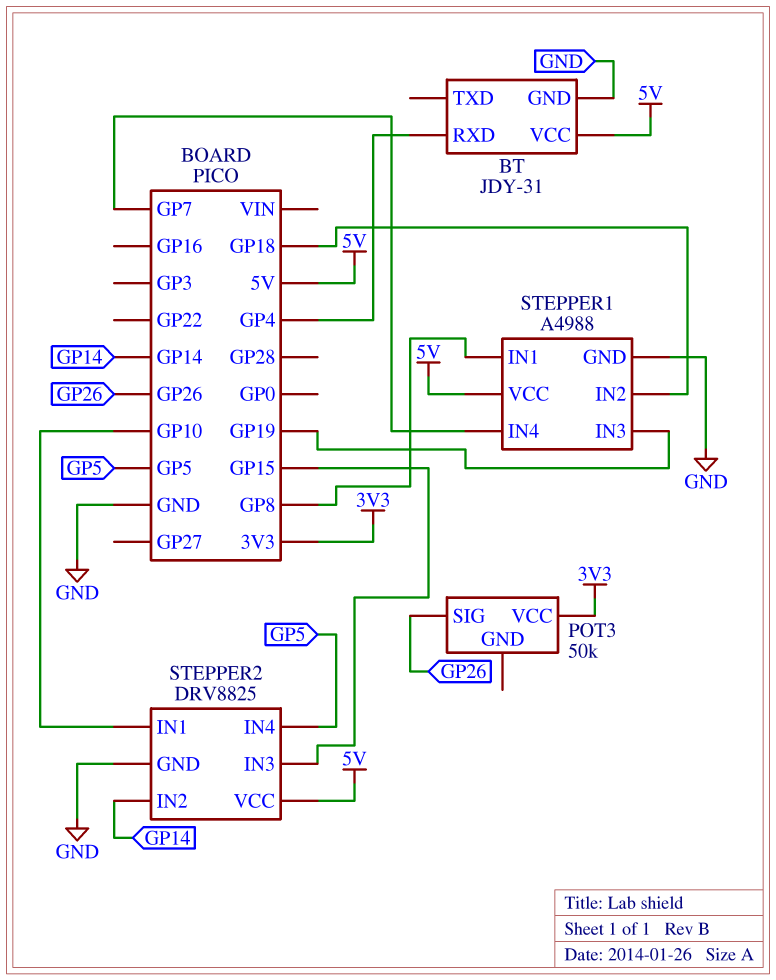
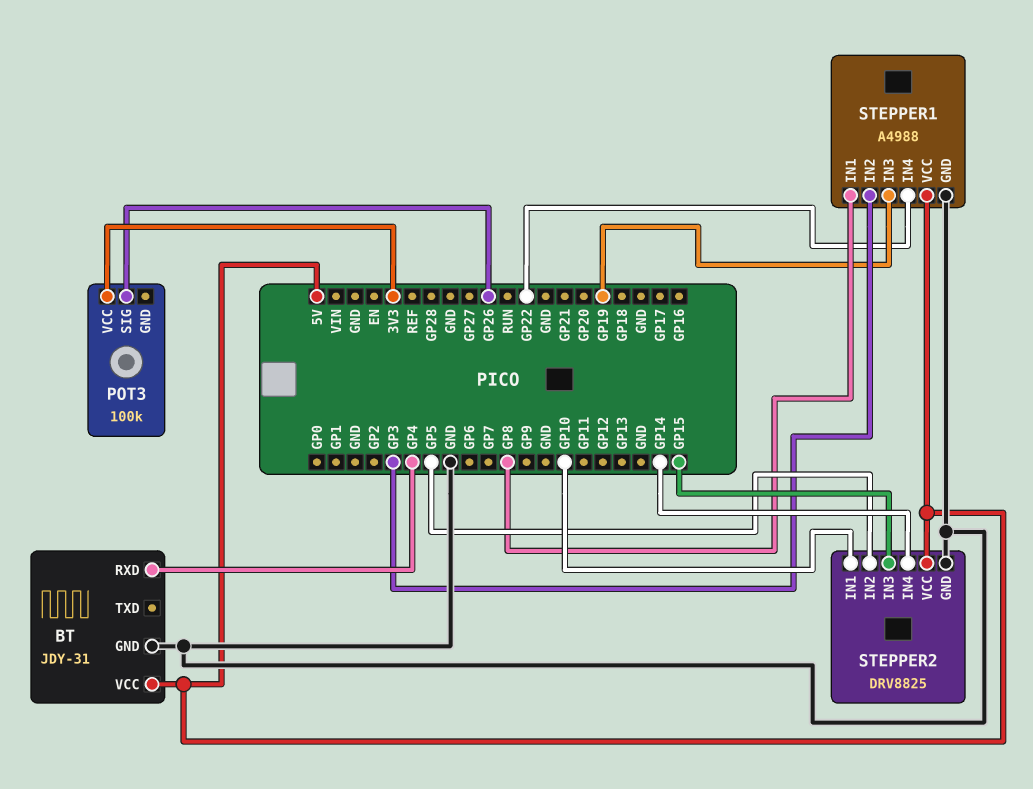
POT3: 50k -> 100k
STEPPER1 pin IN2: GP18 -> GP3
STEPPER1 pin IN4: GP7 -> GP22
STEPPER2 pin IN2: GP14 -> GP5
STEPPER2 pin IN4: GP5 -> GP14

